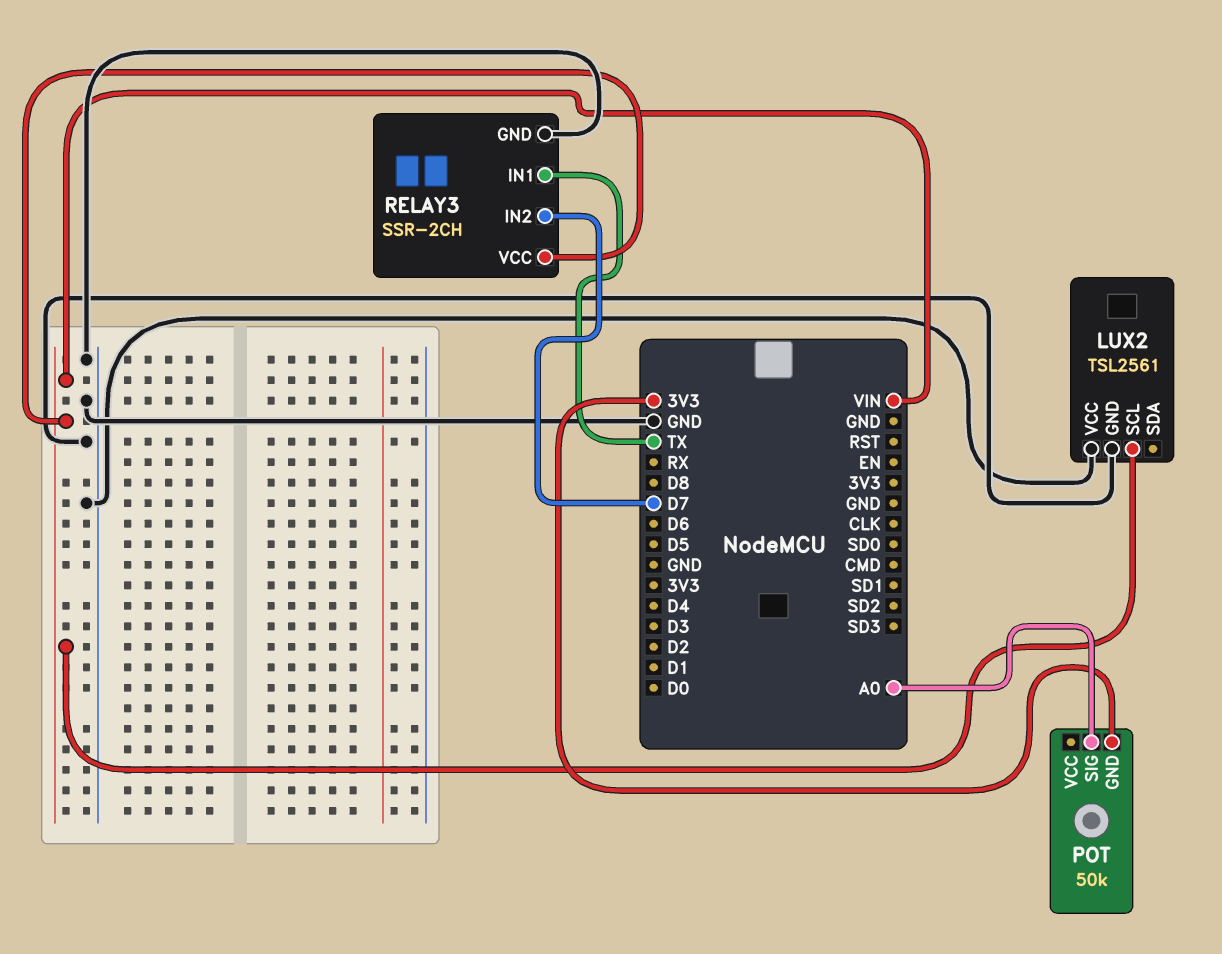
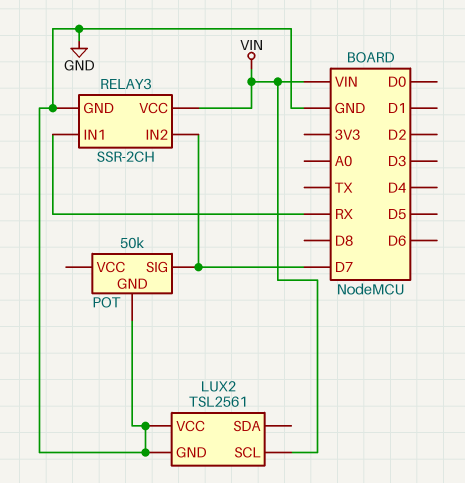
POT pin GND: 3V3 -> GND
POT pin SIG: A0 -> D7
RELAY3 pin IN1: TX -> RX

